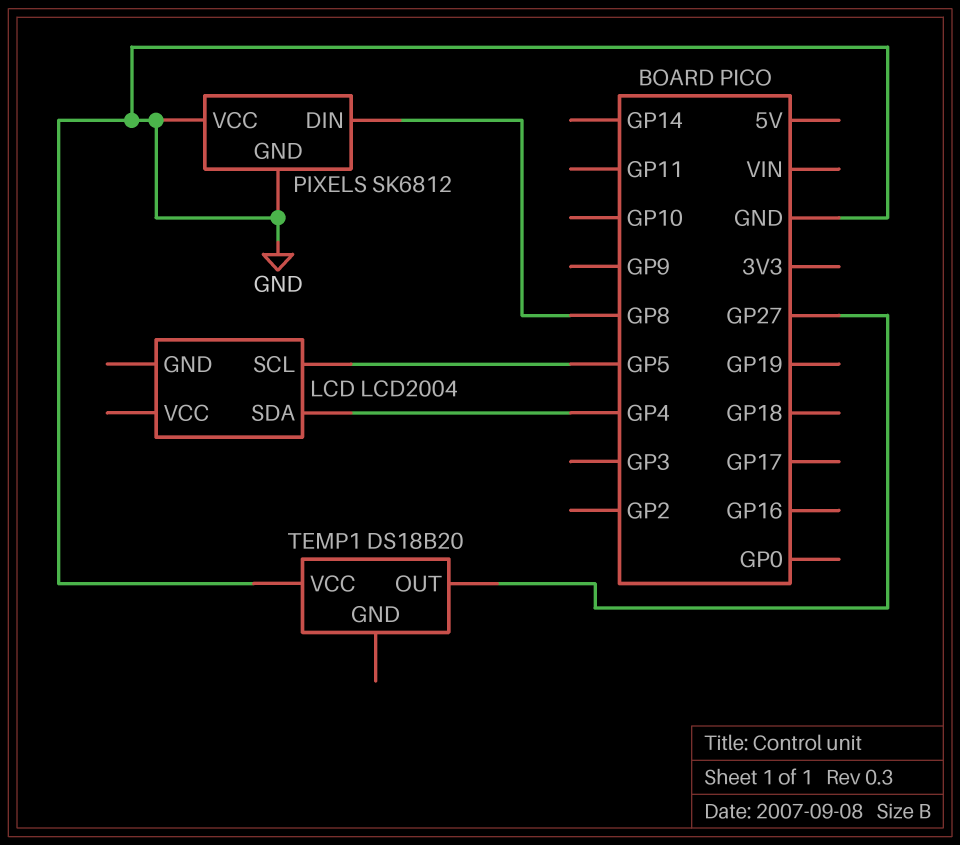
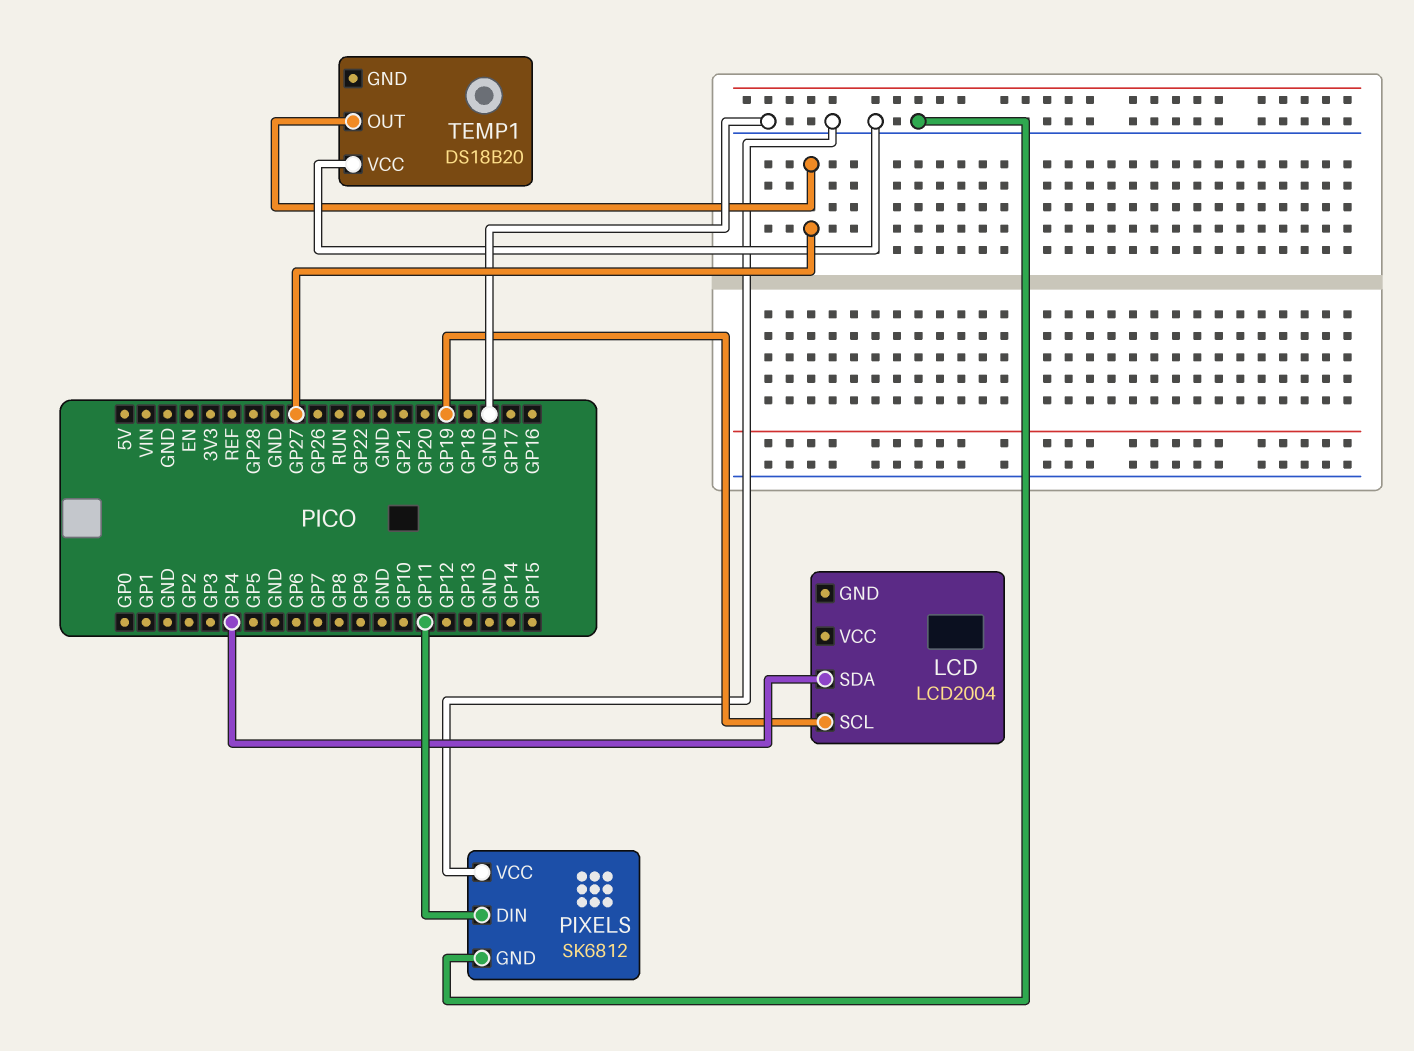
LCD pin SCL: GP5 -> GP19
PIXELS pin DIN: GP8 -> GP11

